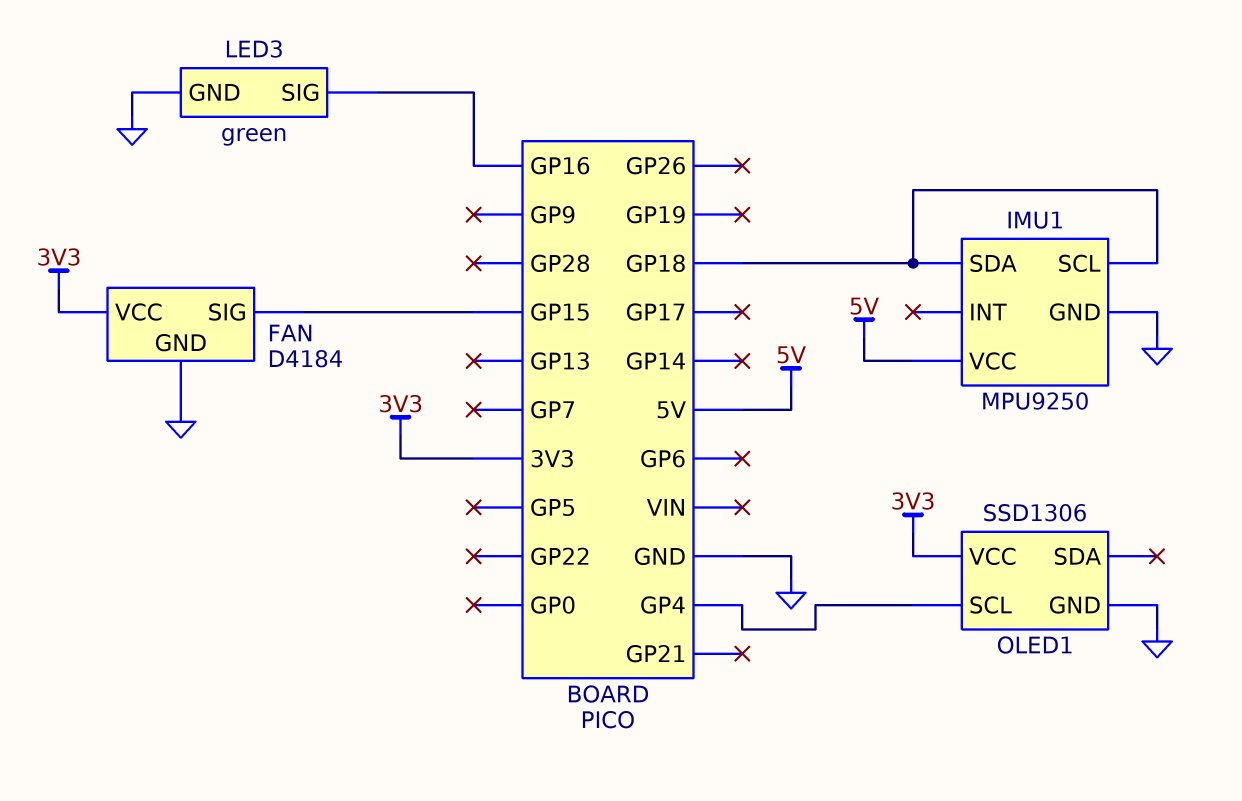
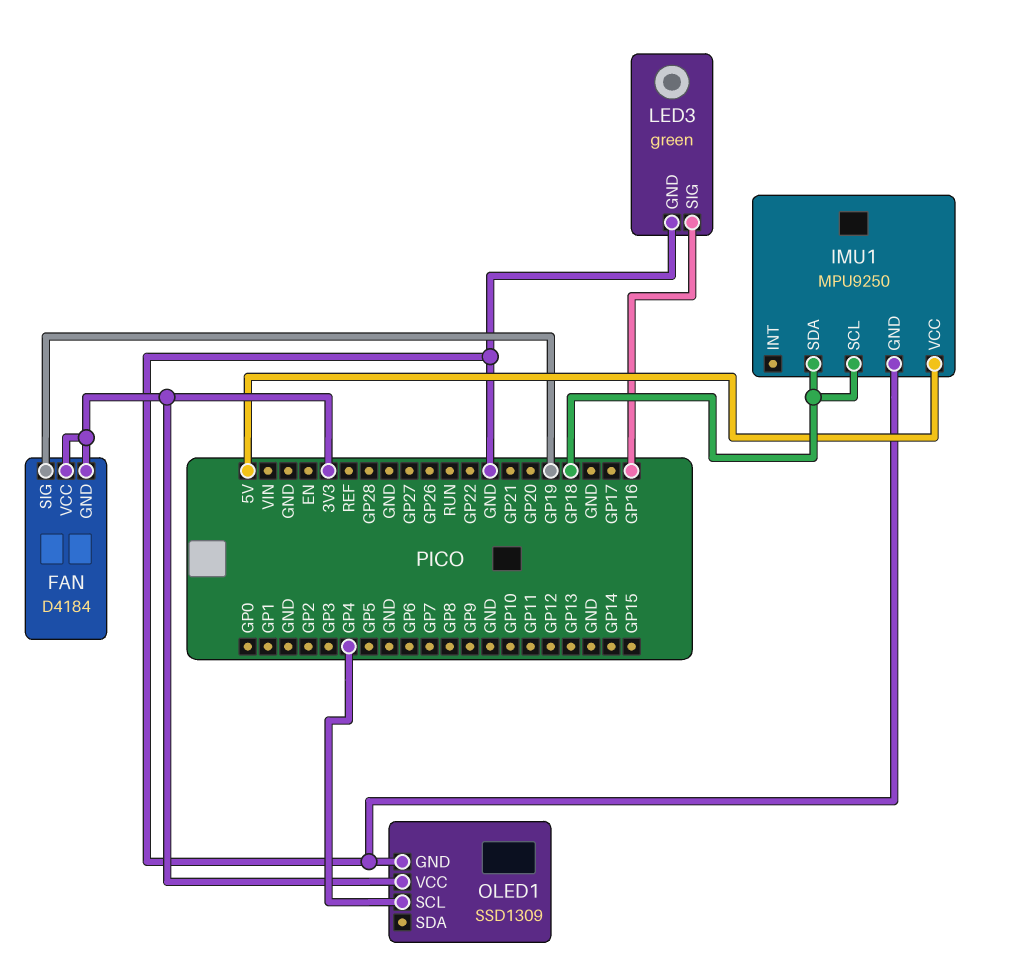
FAN pin GND: GND -> 3V3
FAN pin SIG: GP15 -> GP19
OLED1: SSD1306 -> SSD1309

